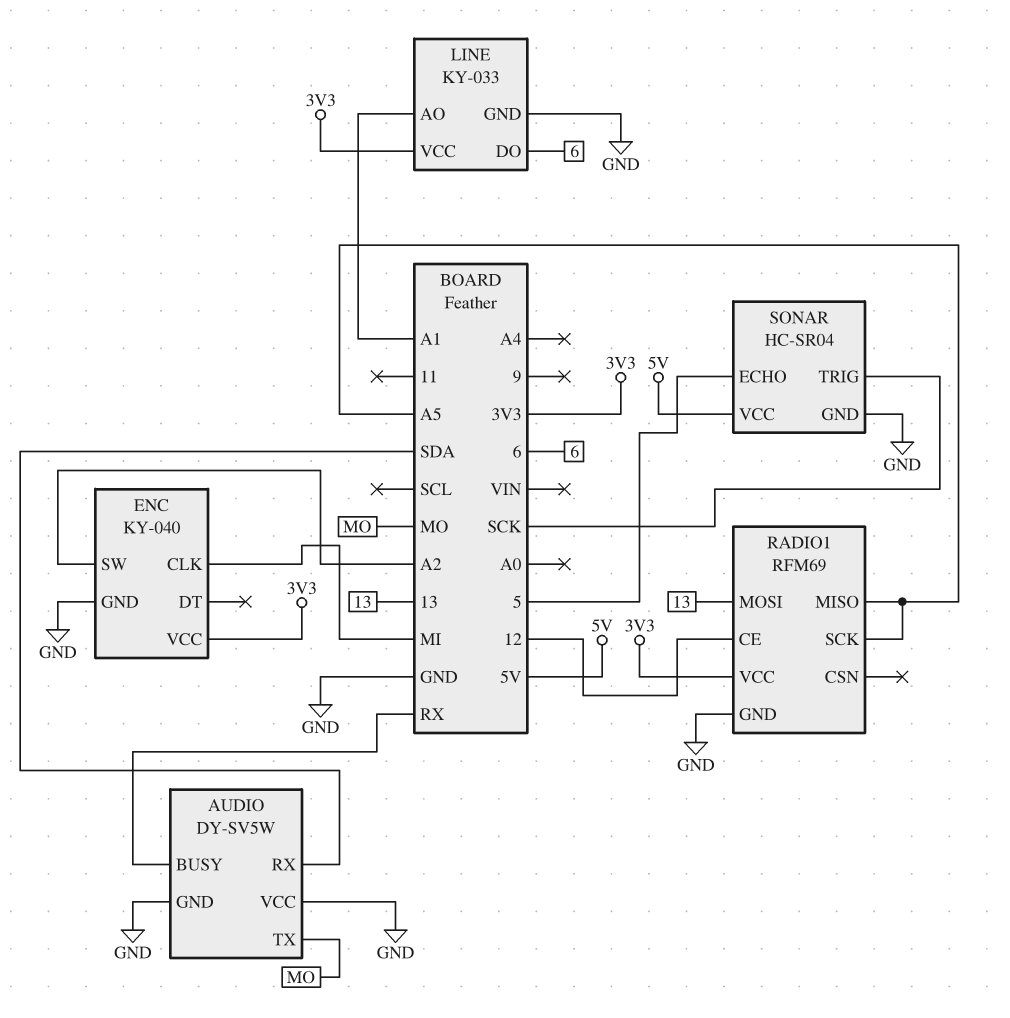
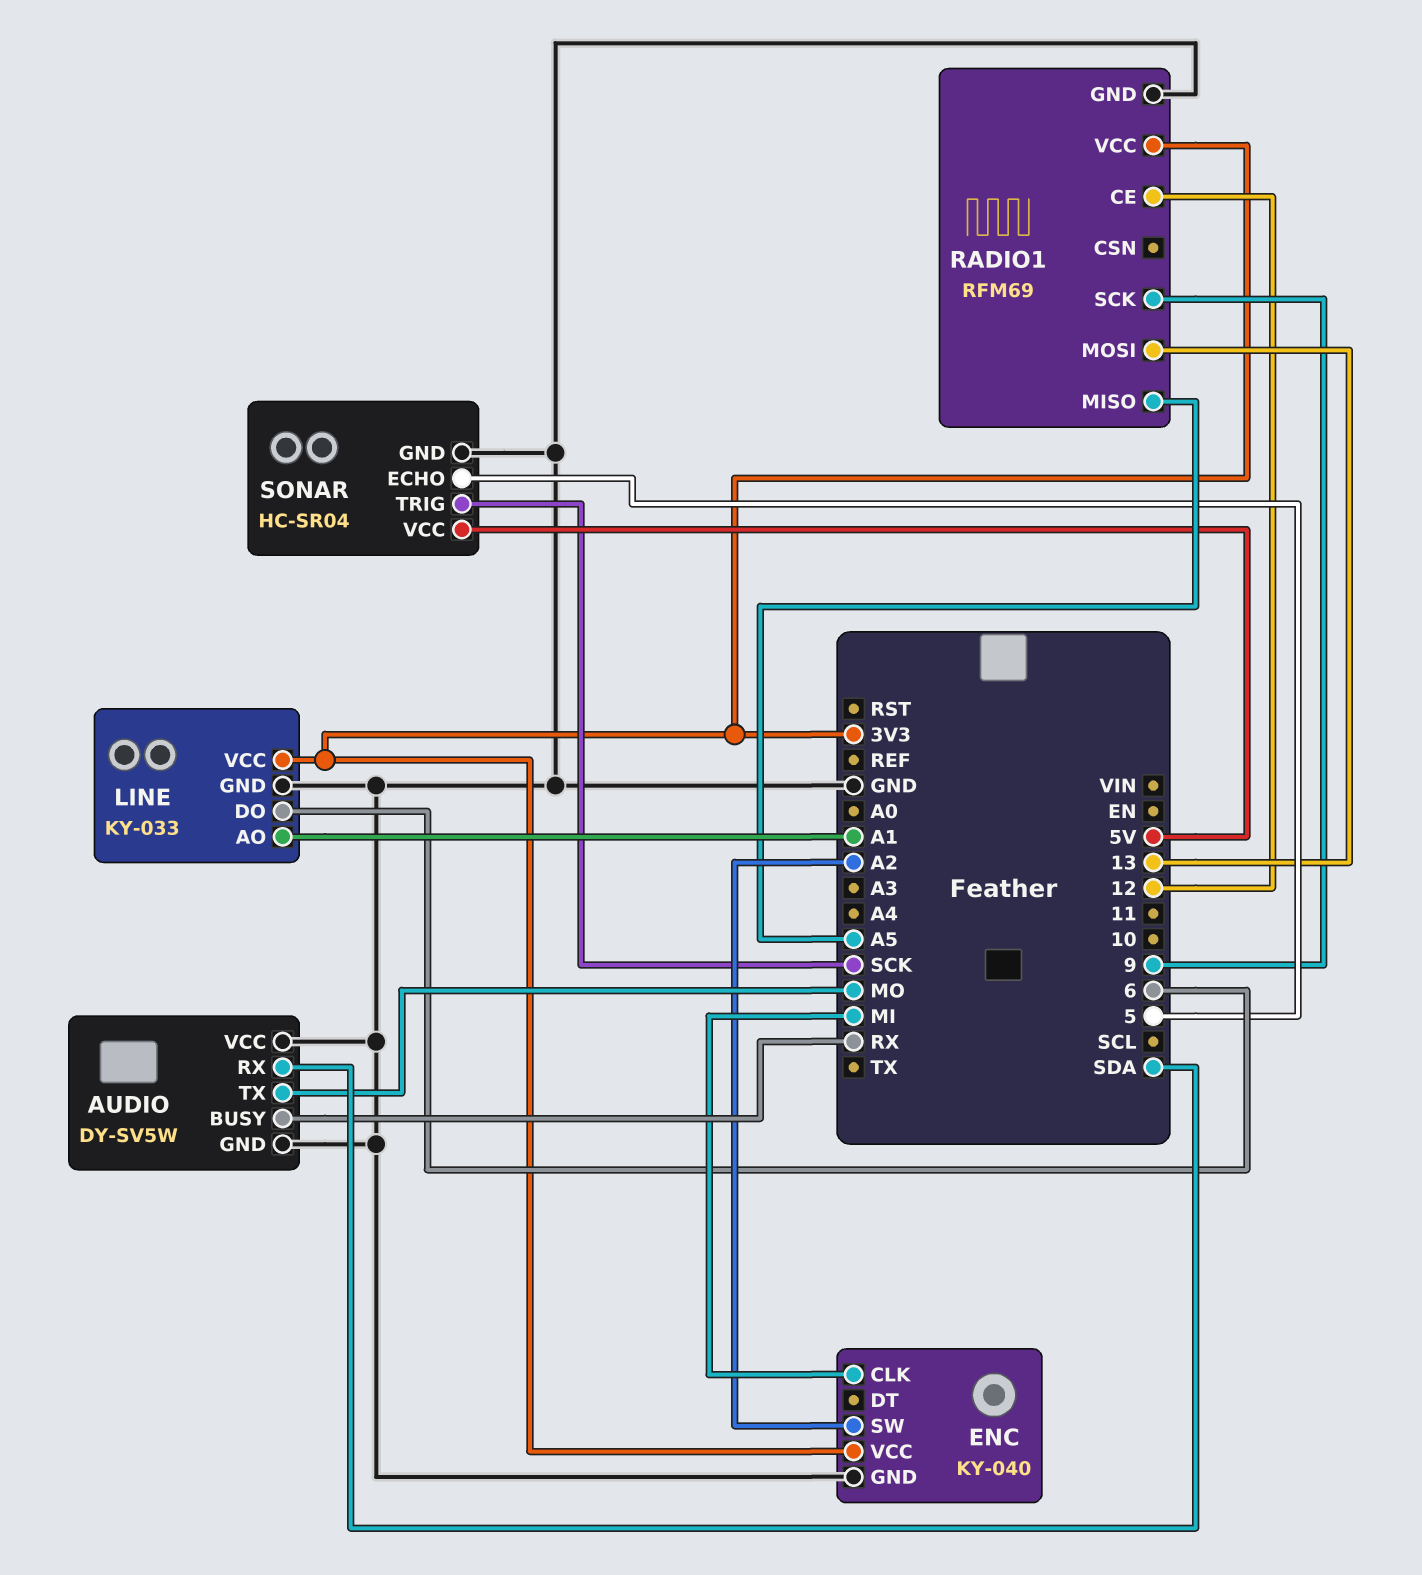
RADIO1 pin SCK: A5 -> 9

